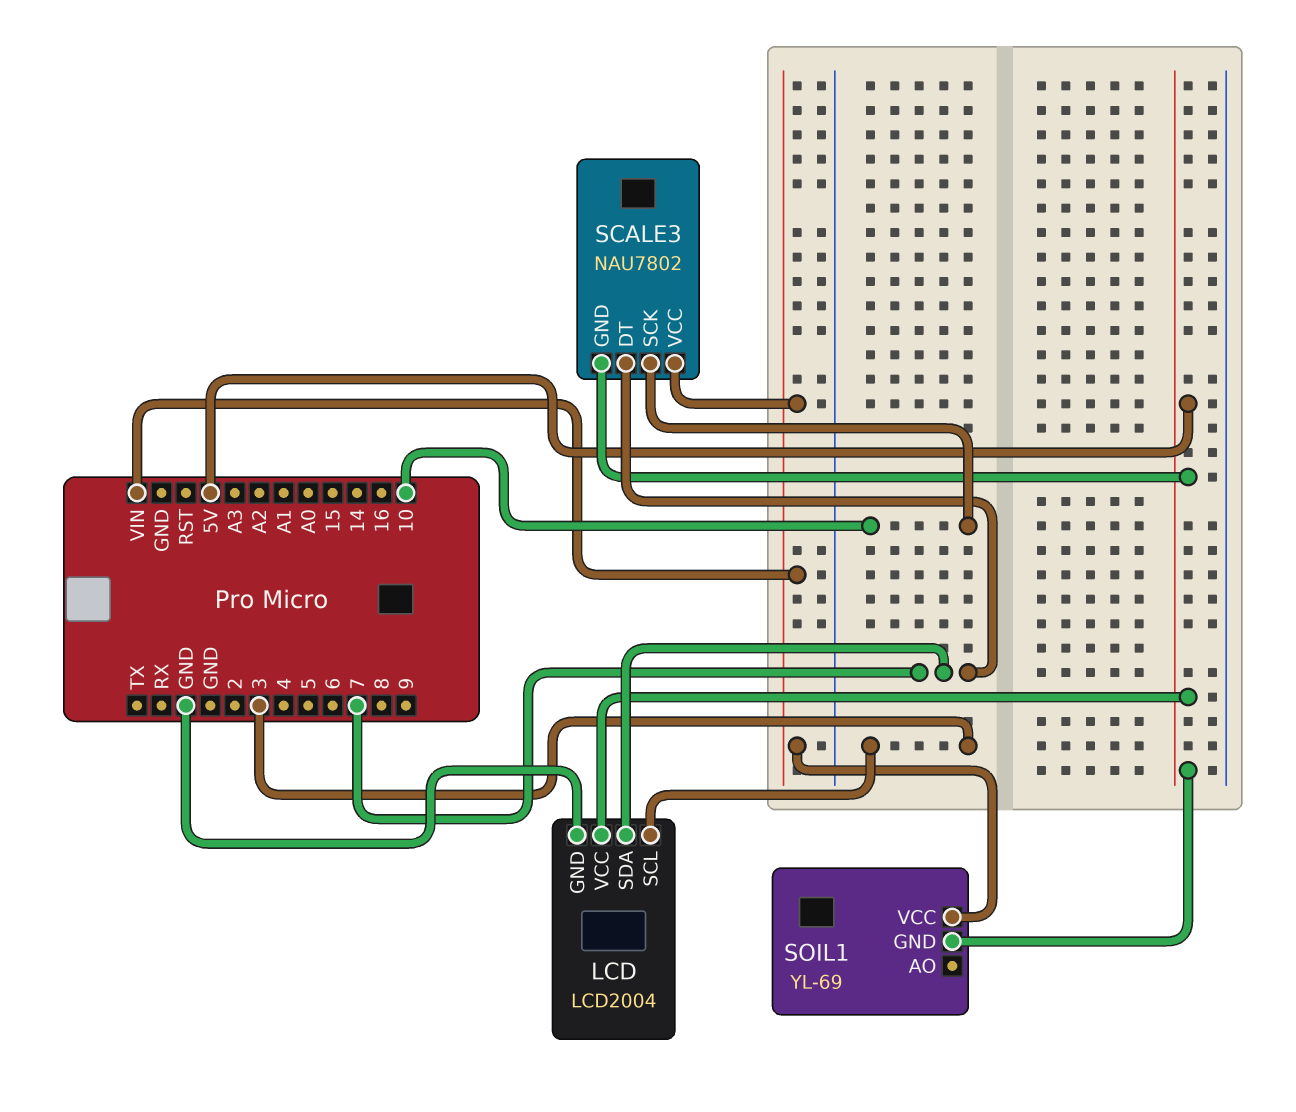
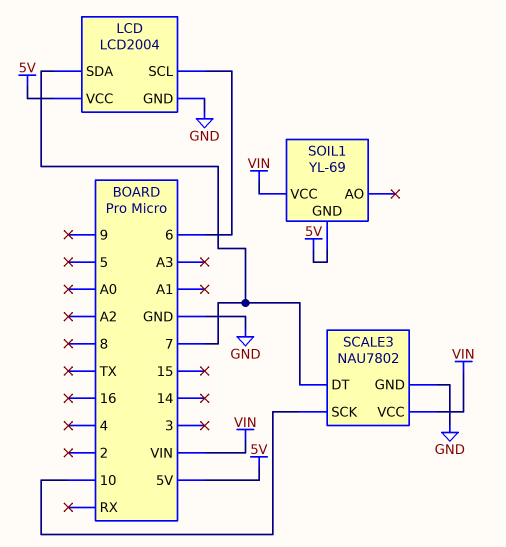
LCD pin SCL: 3 -> 6
SCALE3 pin GND: 5V -> GND

